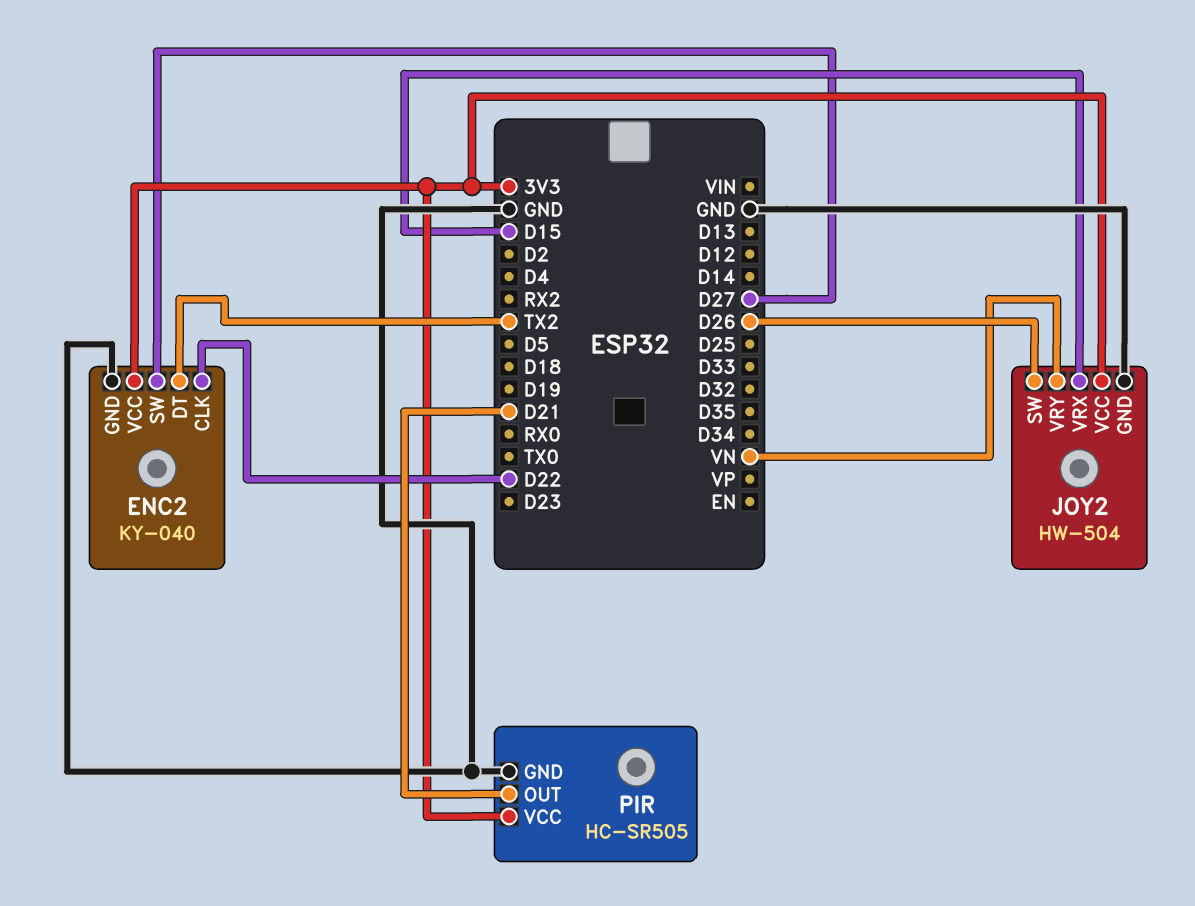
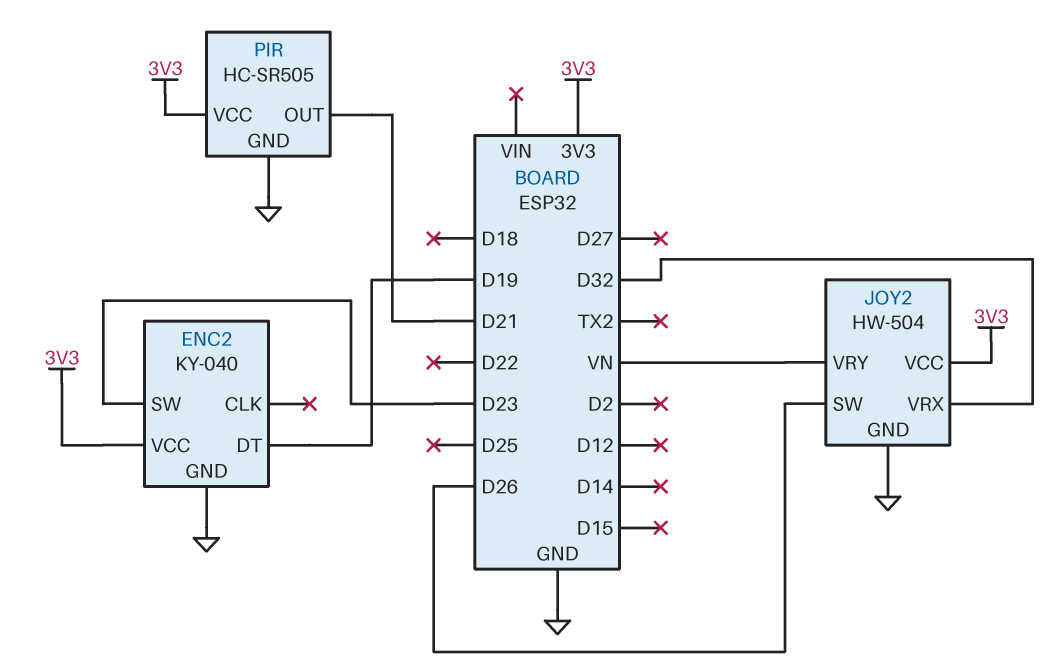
ENC2 pin CLK: D22 -> none
ENC2 pin DT: TX2 -> D19
ENC2 pin SW: D27 -> D23
JOY2 pin VRX: D15 -> D32

